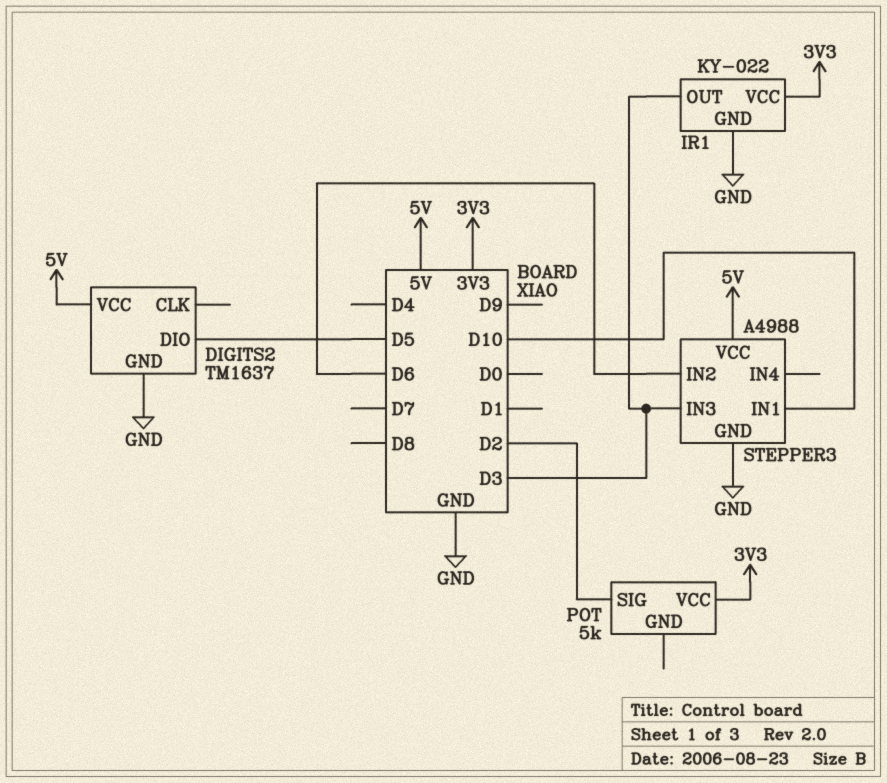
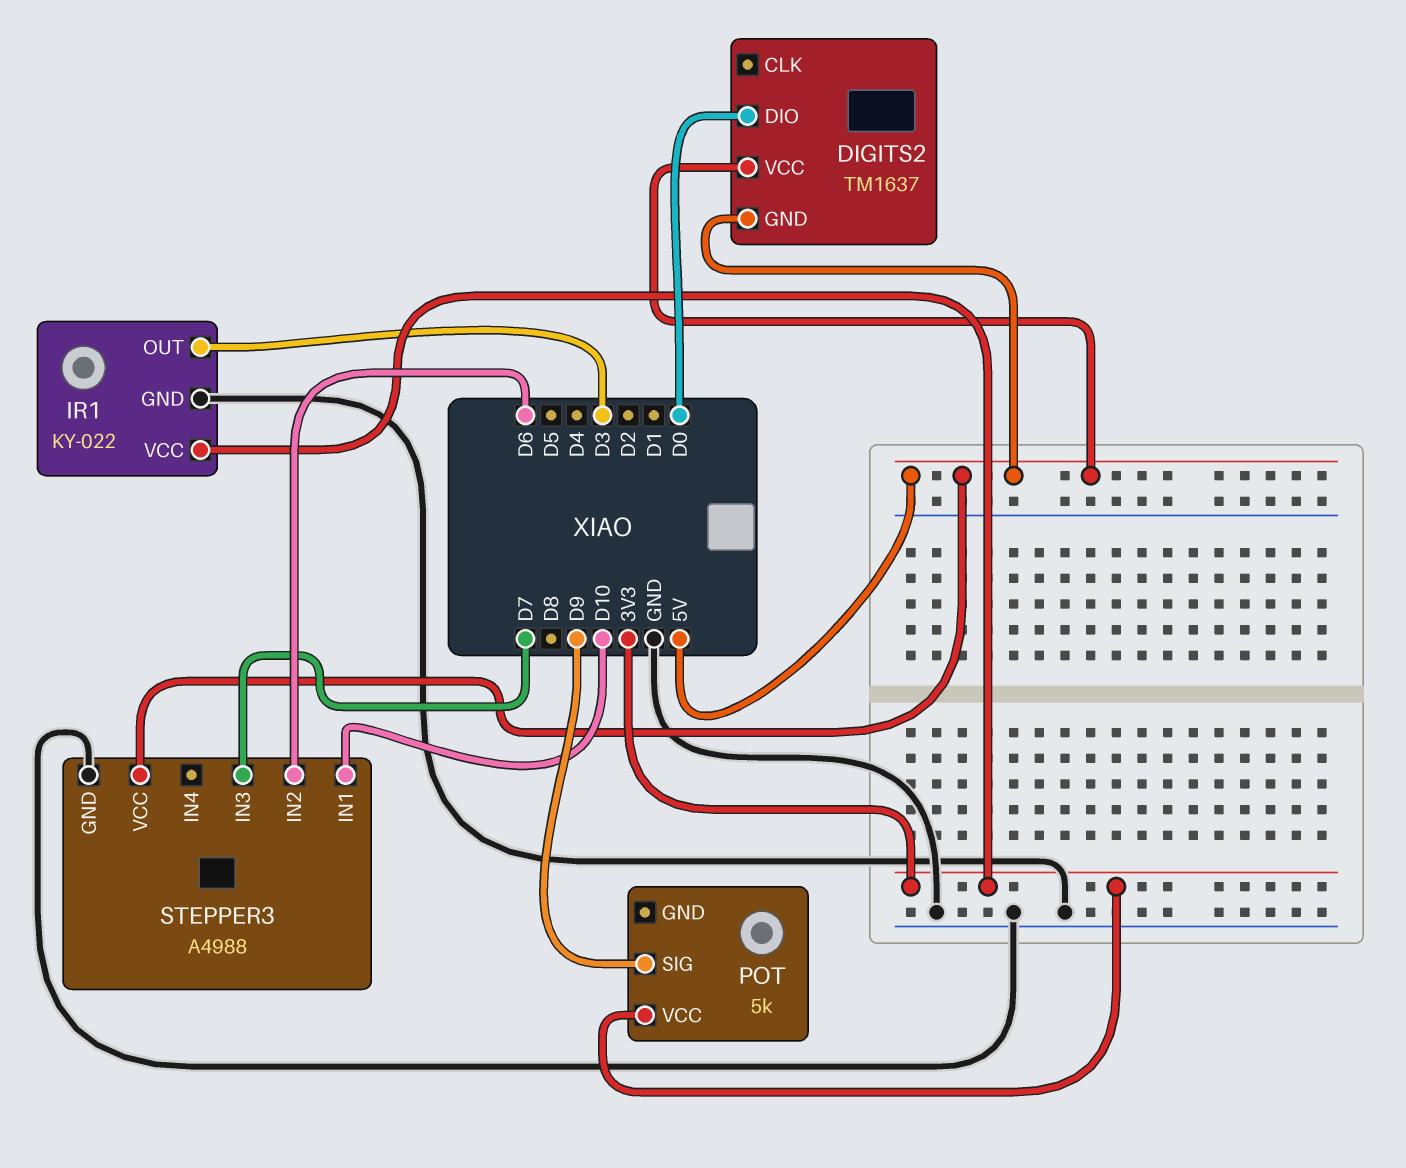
DIGITS2 pin DIO: D5 -> D0
DIGITS2 pin GND: GND -> 5V
POT pin SIG: D2 -> D9
STEPPER3 pin IN3: D3 -> D7

